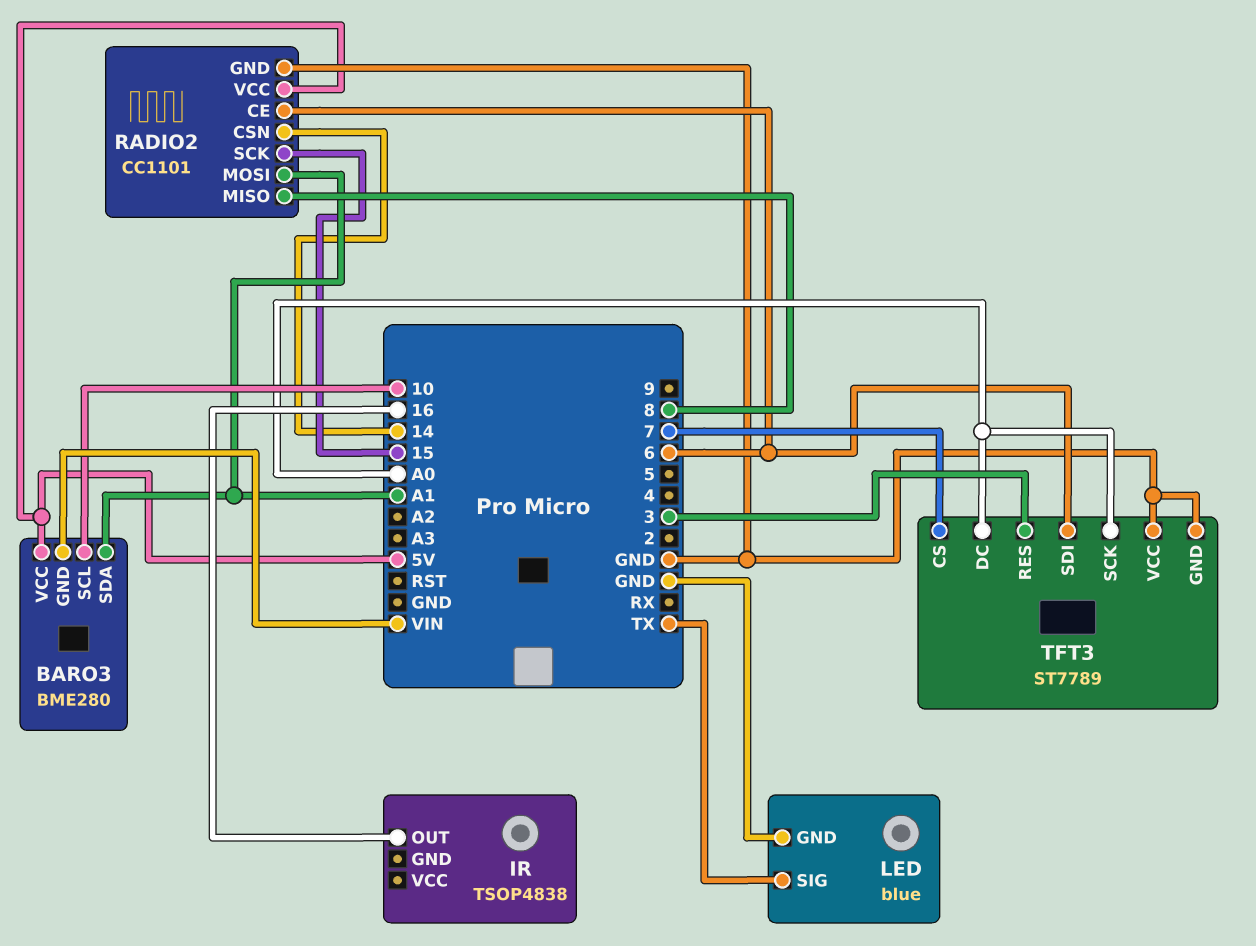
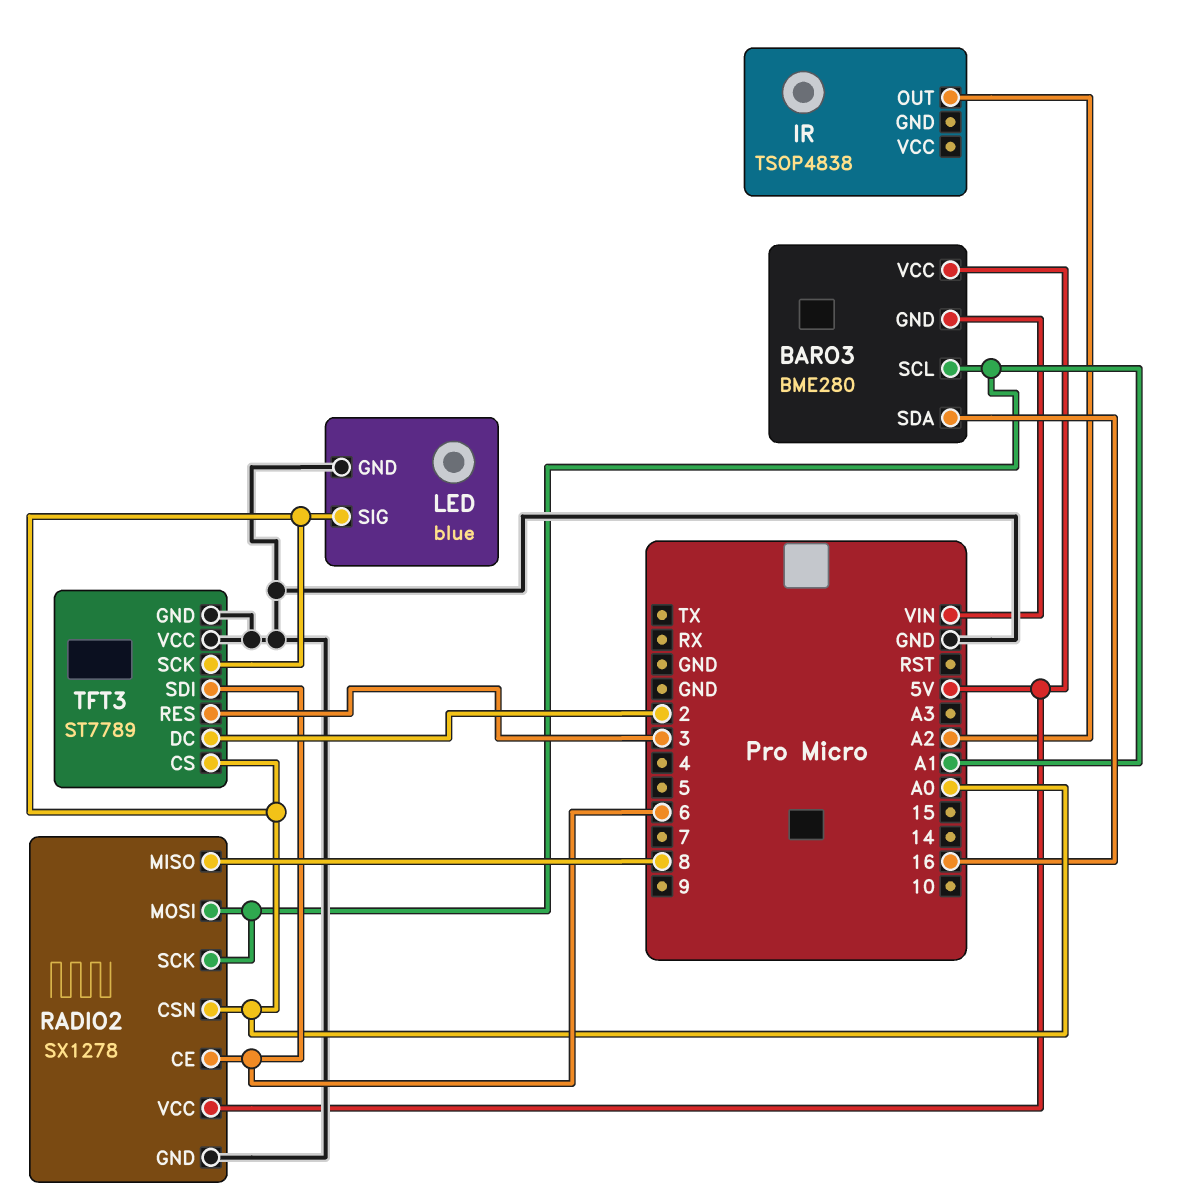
BARO3 pin SCL: 10 -> A1
BARO3 pin SDA: A1 -> 16
IR pin OUT: 16 -> A2
LED pin SIG: TX -> A0
RADIO2: CC1101 -> SX1278
RADIO2 pin CSN: 14 -> A0
RADIO2 pin SCK: 15 -> A1
TFT3 pin CS: 7 -> A0
TFT3 pin DC: A0 -> 2

